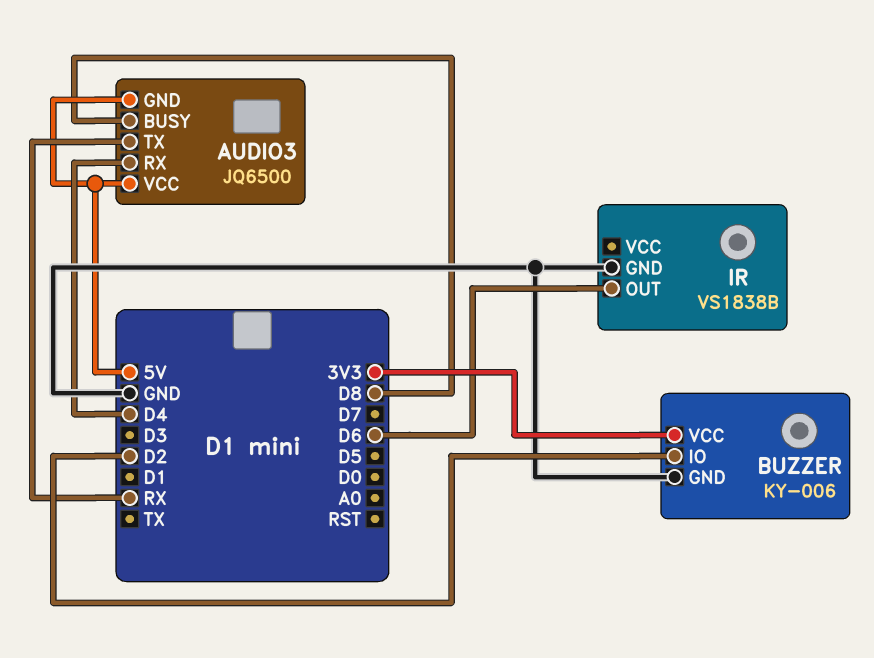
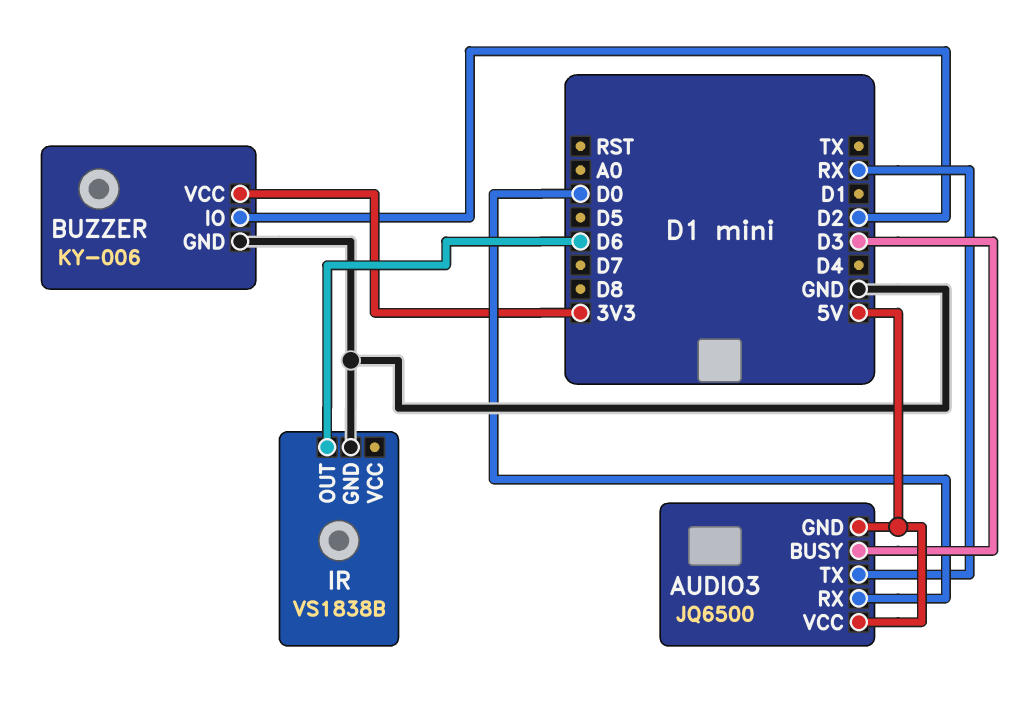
AUDIO3 pin BUSY: D8 -> D3
AUDIO3 pin RX: D4 -> D0

